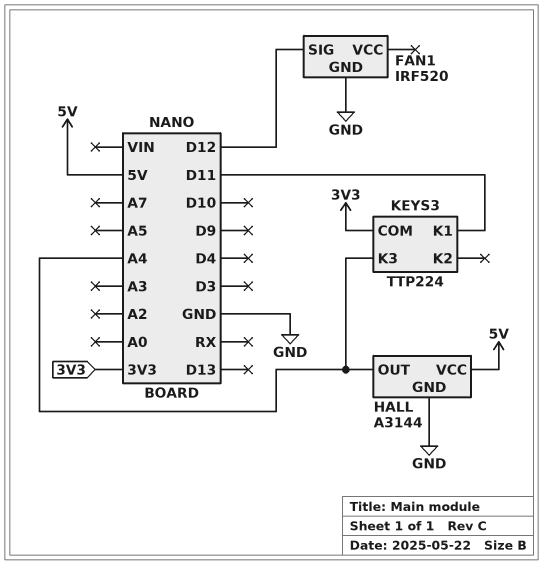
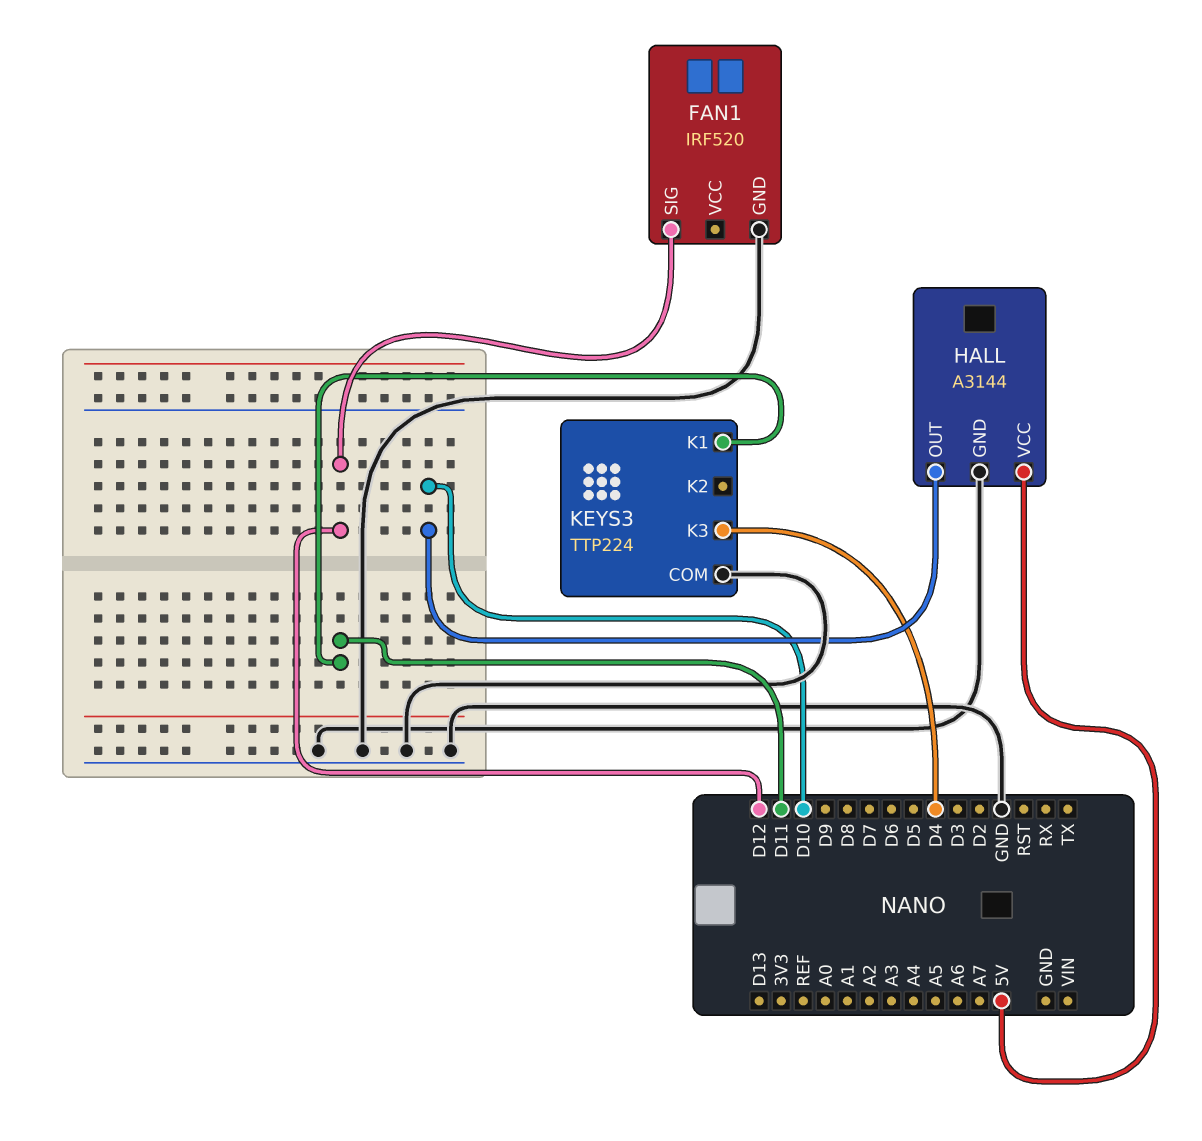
HALL pin OUT: A4 -> D10
KEYS3 pin COM: 3V3 -> GND
KEYS3 pin K3: A4 -> D4

